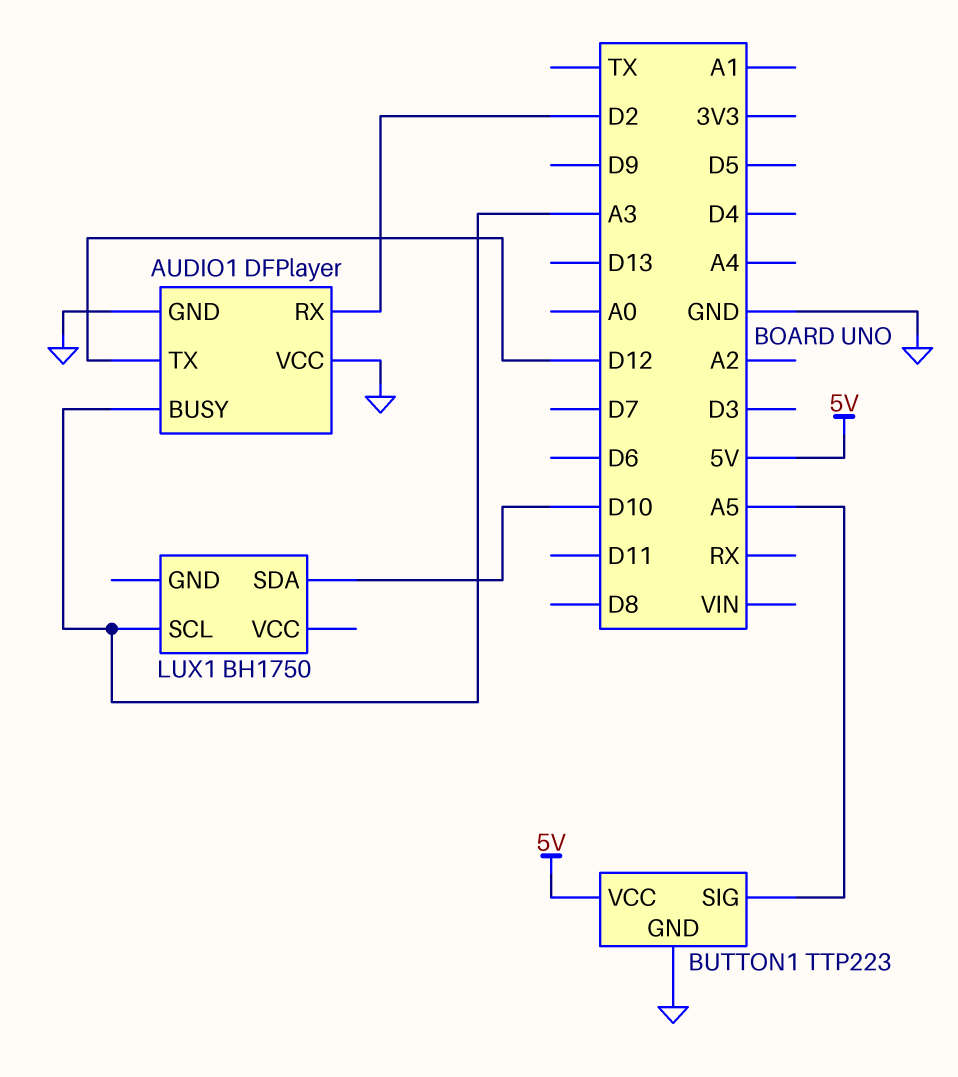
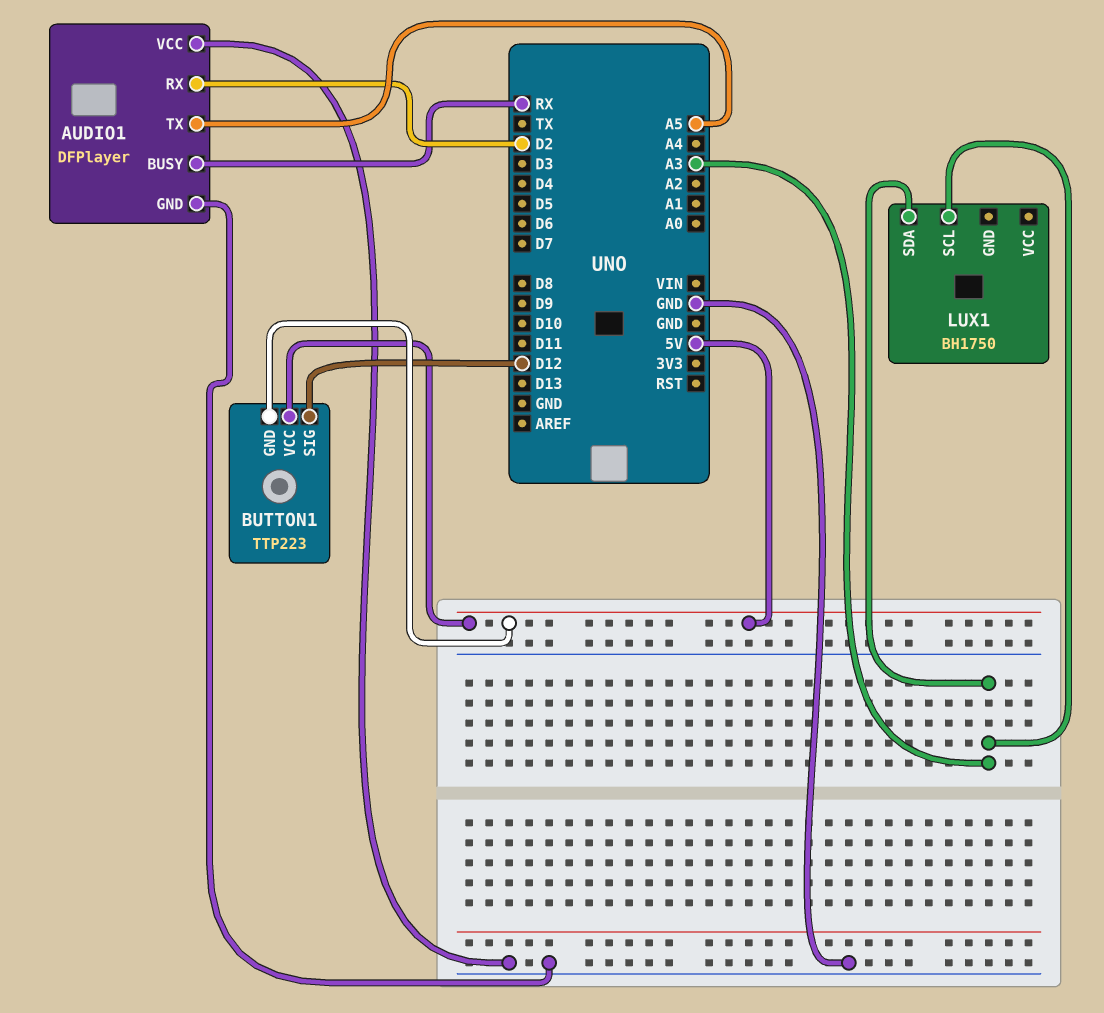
AUDIO1 pin BUSY: A3 -> RX
AUDIO1 pin TX: D12 -> A5
BUTTON1 pin GND: GND -> 5V
BUTTON1 pin SIG: A5 -> D12
LUX1 pin SDA: D10 -> A3

